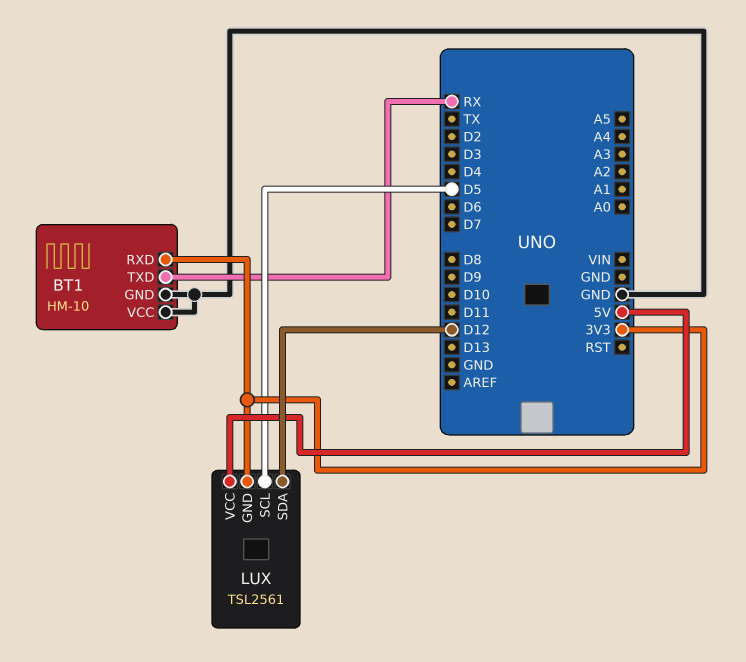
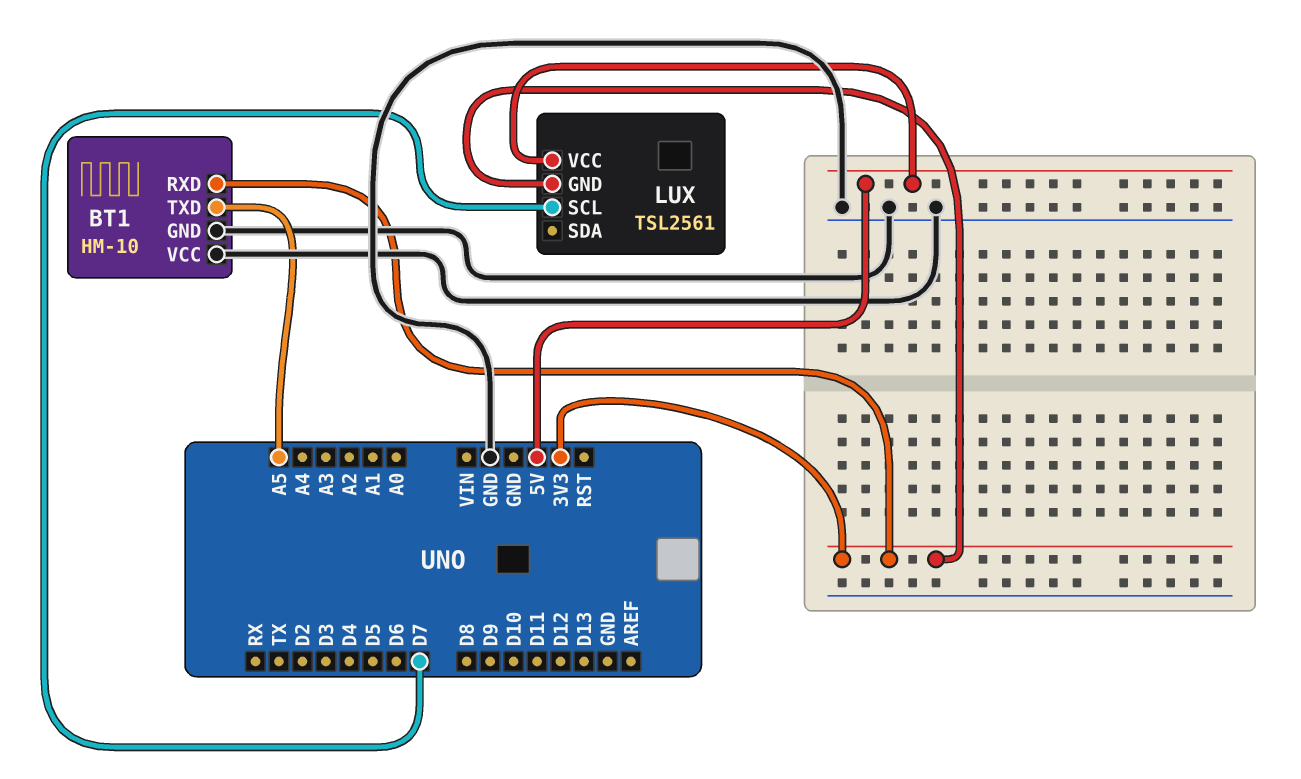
BT1 pin TXD: RX -> A5
LUX pin SCL: D5 -> D7
LUX pin SDA: D12 -> none

